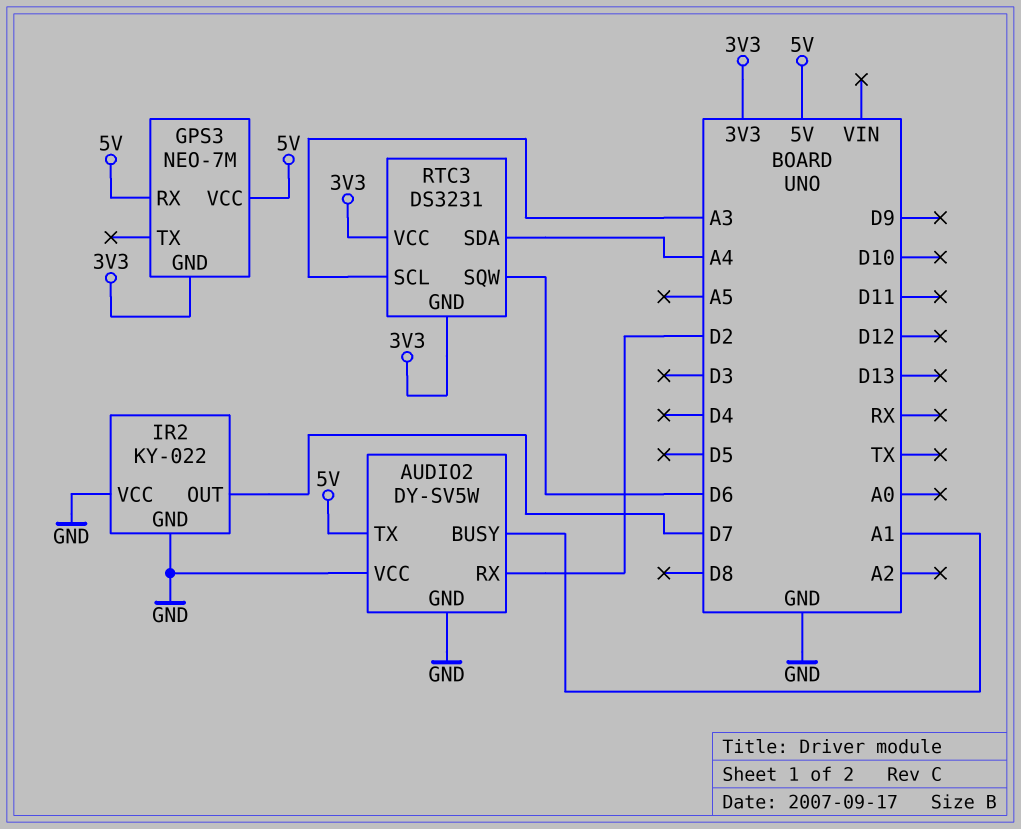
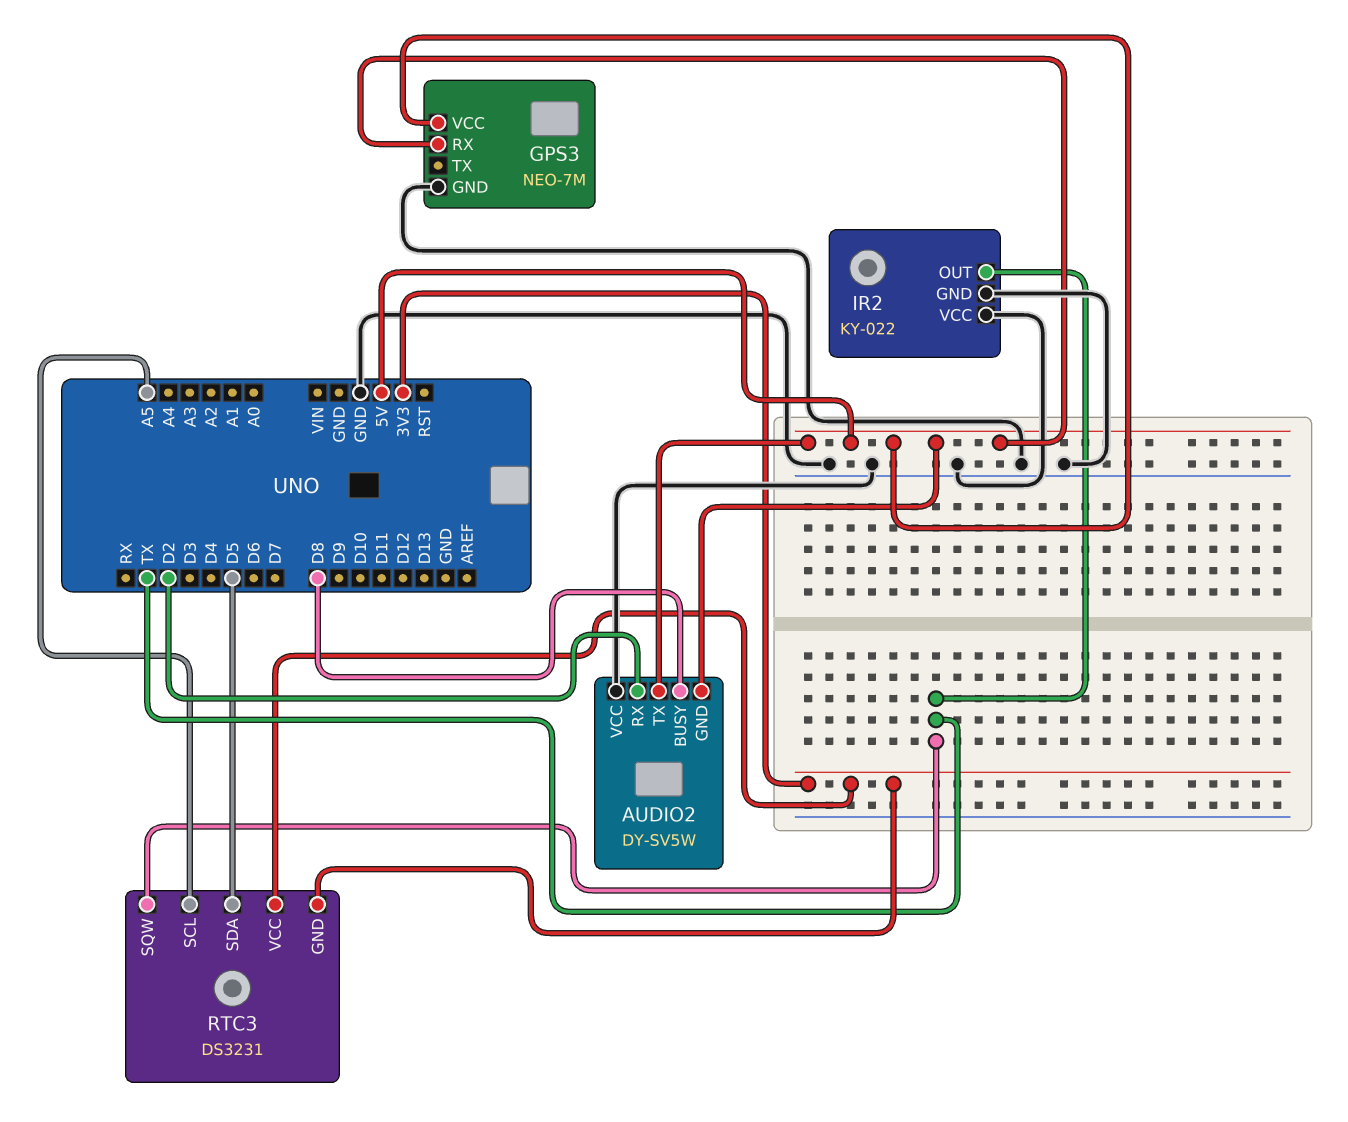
AUDIO2 pin BUSY: A1 -> D8
AUDIO2 pin GND: GND -> 5V
GPS3 pin GND: 3V3 -> GND
IR2 pin OUT: D7 -> TX
RTC3 pin SCL: A3 -> A5
RTC3 pin SDA: A4 -> D5
RTC3 pin SQW: D6 -> TX

